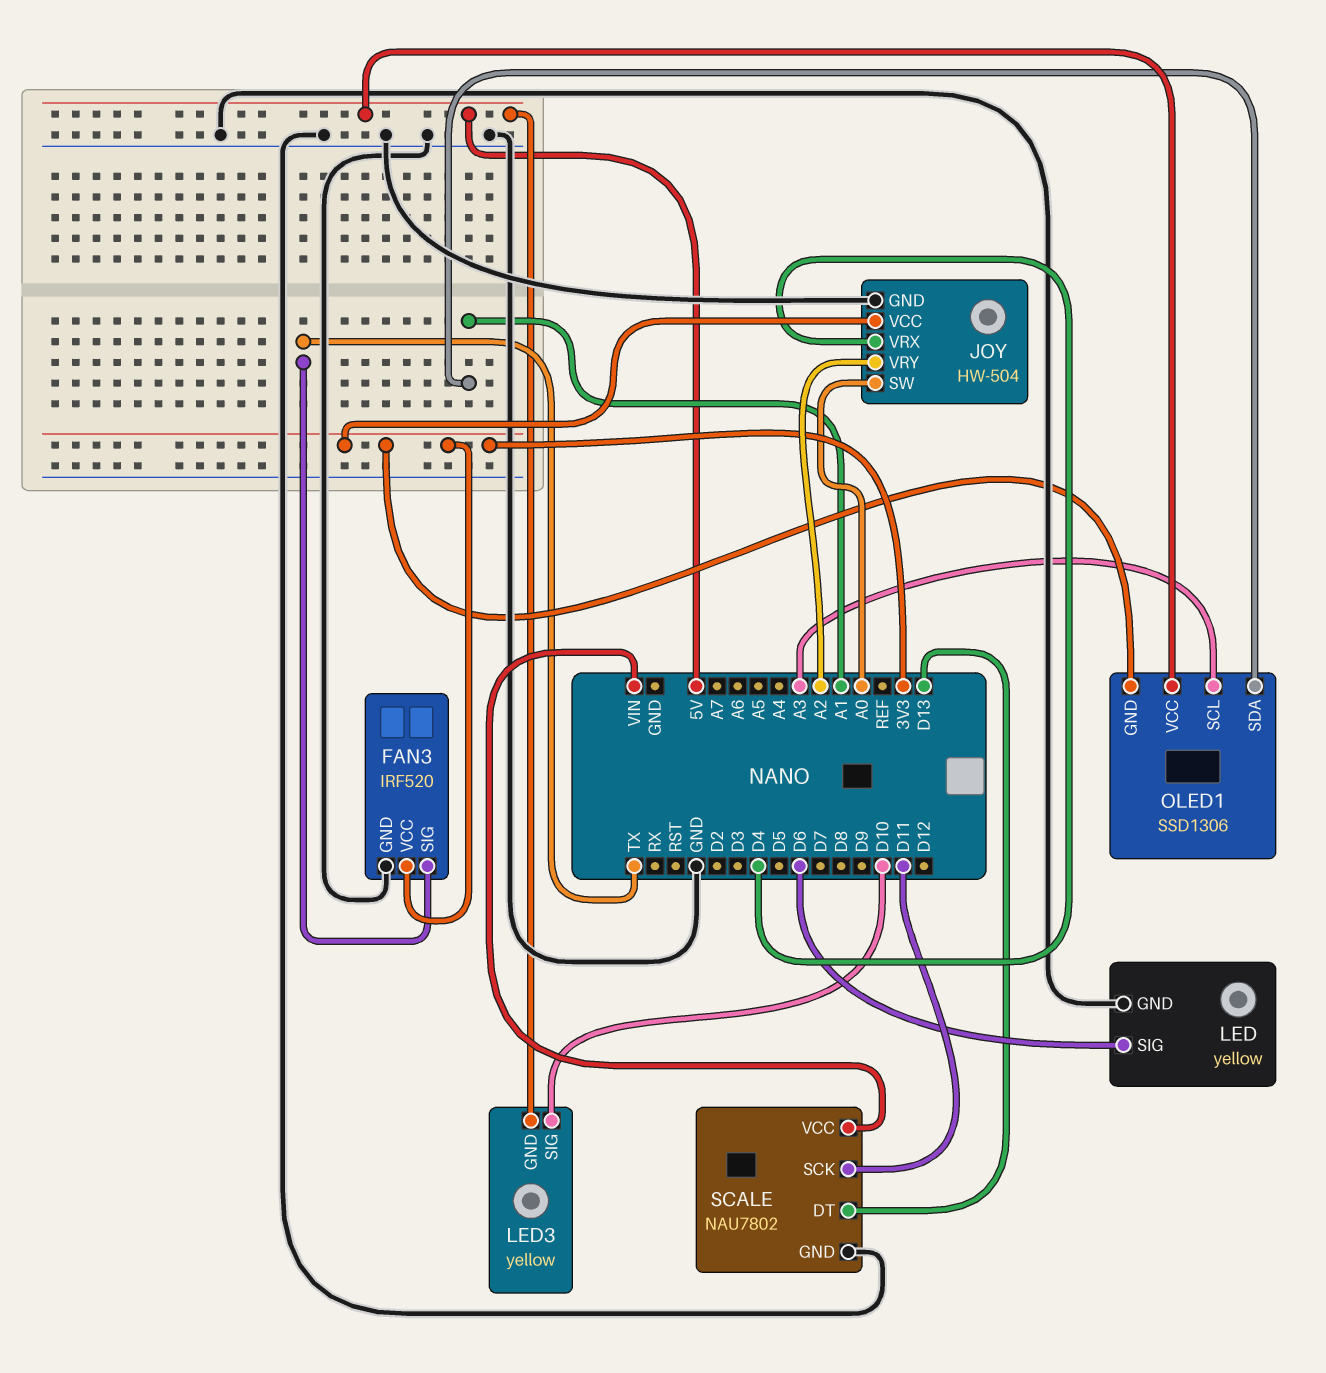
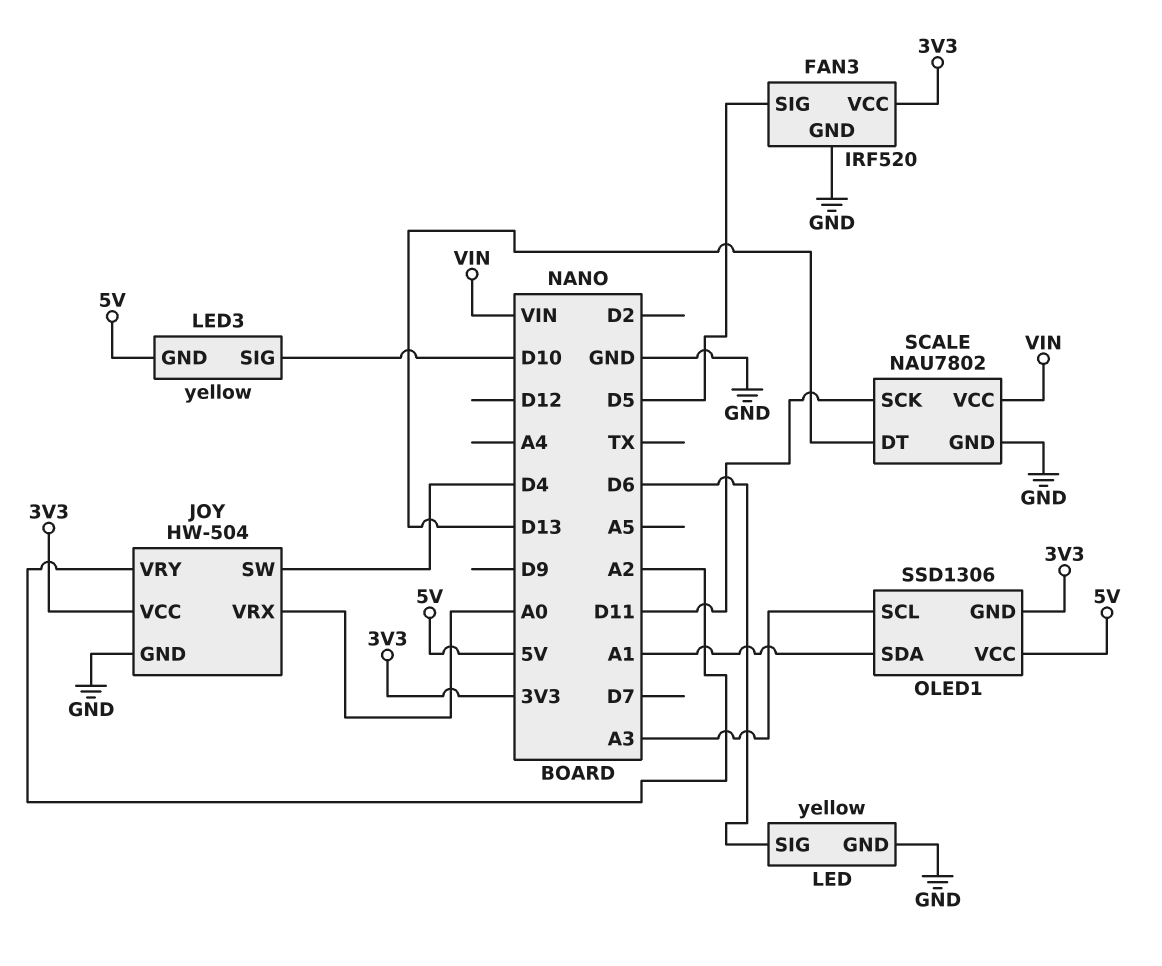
FAN3 pin SIG: TX -> D5
JOY pin SW: A0 -> D4
JOY pin VRX: D4 -> A0

